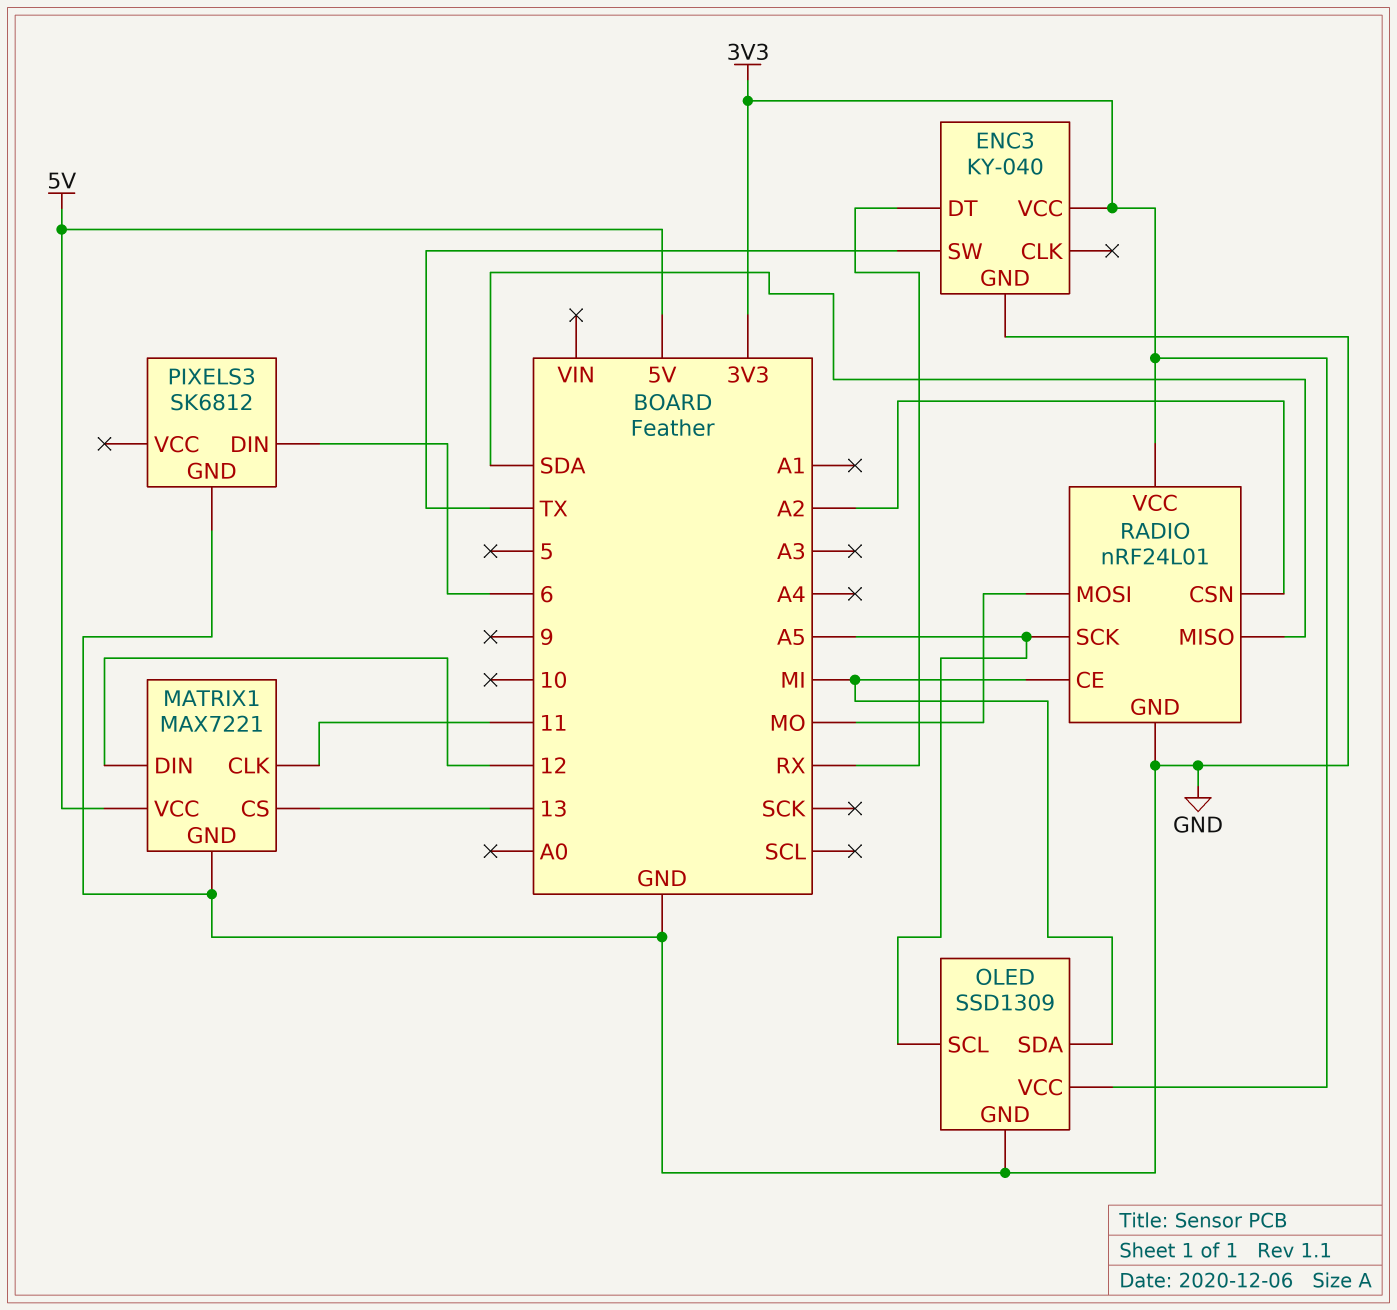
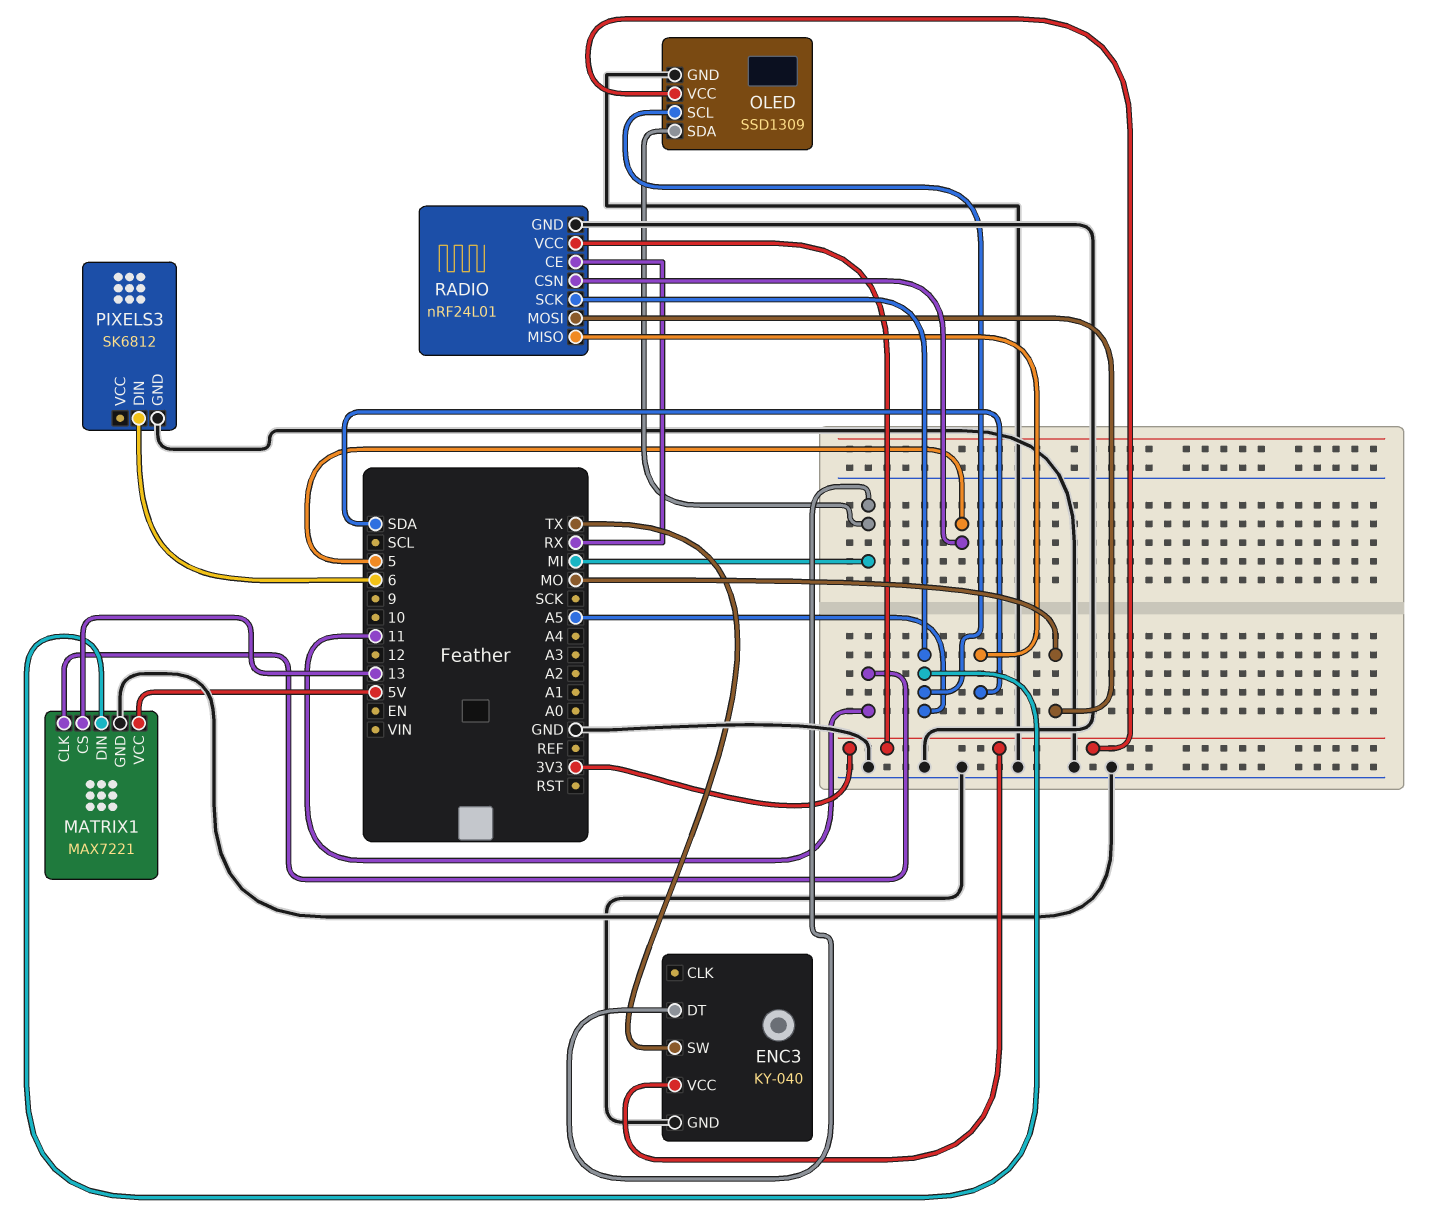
ENC3 pin DT: RX -> MI
MATRIX1 pin DIN: 12 -> A5
RADIO pin CE: MI -> RX
RADIO pin CSN: A2 -> 5

